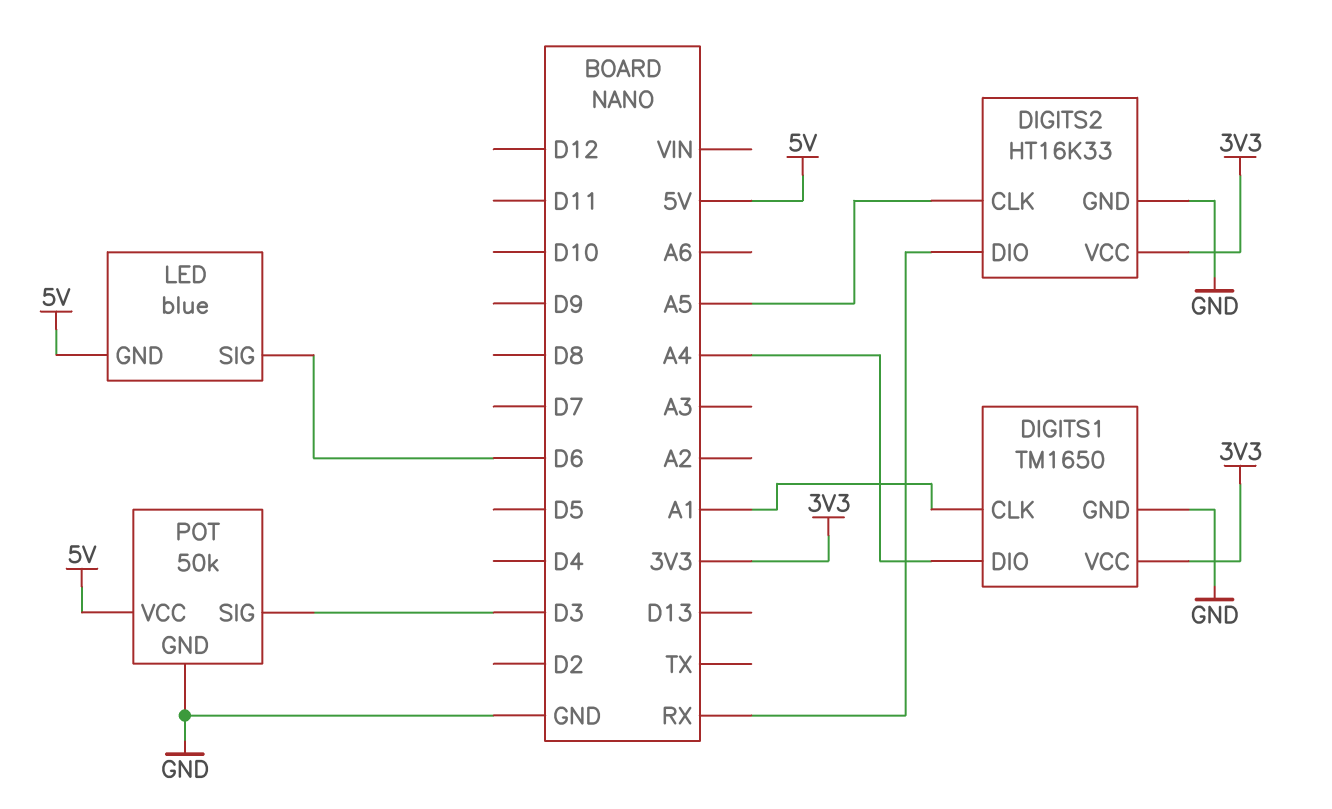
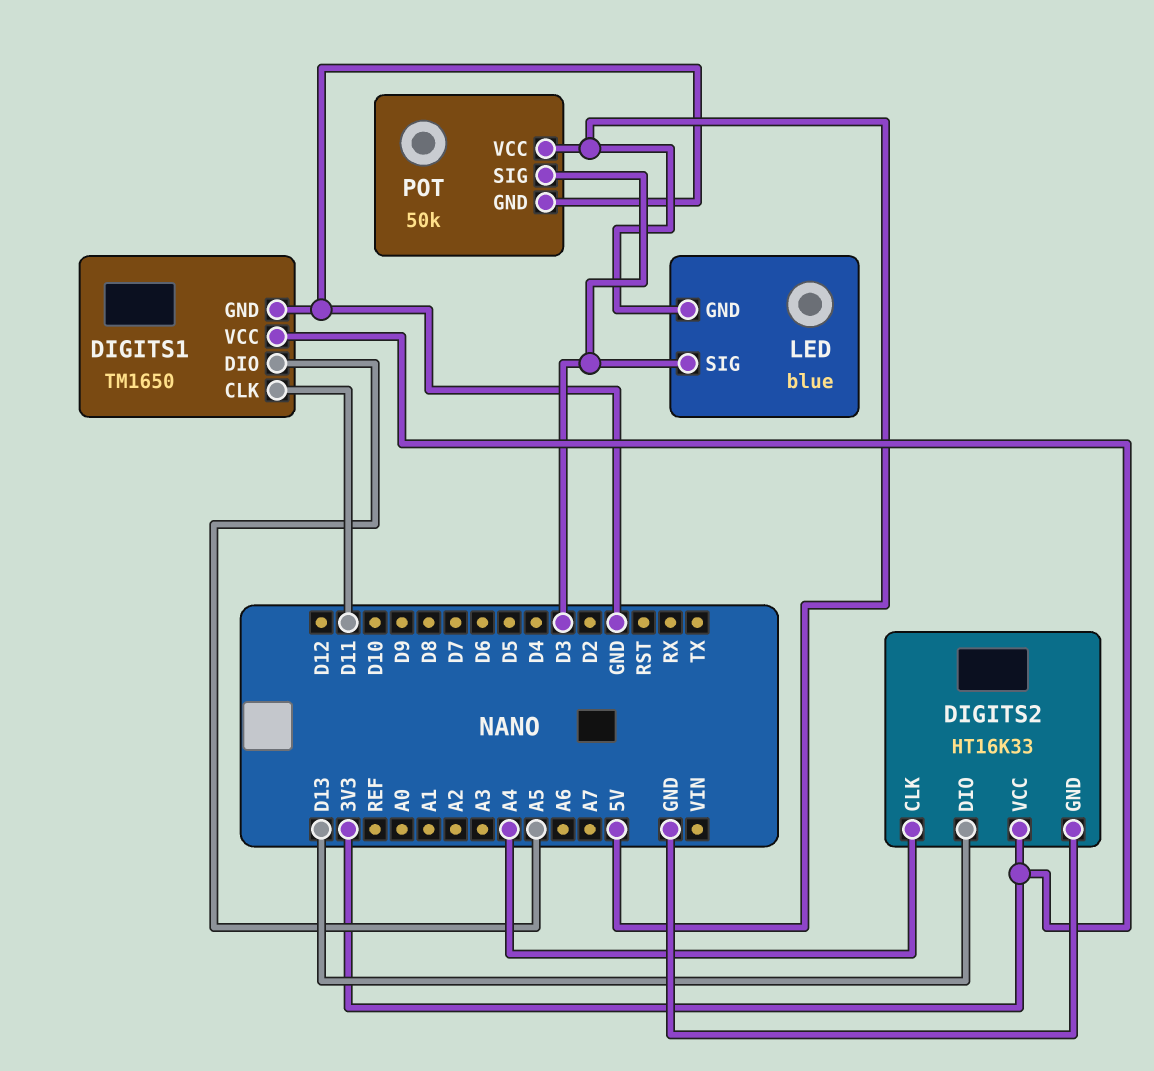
DIGITS1 pin CLK: A1 -> D11
DIGITS1 pin DIO: A4 -> A5
DIGITS2 pin CLK: A5 -> A4
DIGITS2 pin DIO: RX -> D13
LED pin SIG: D6 -> D3

